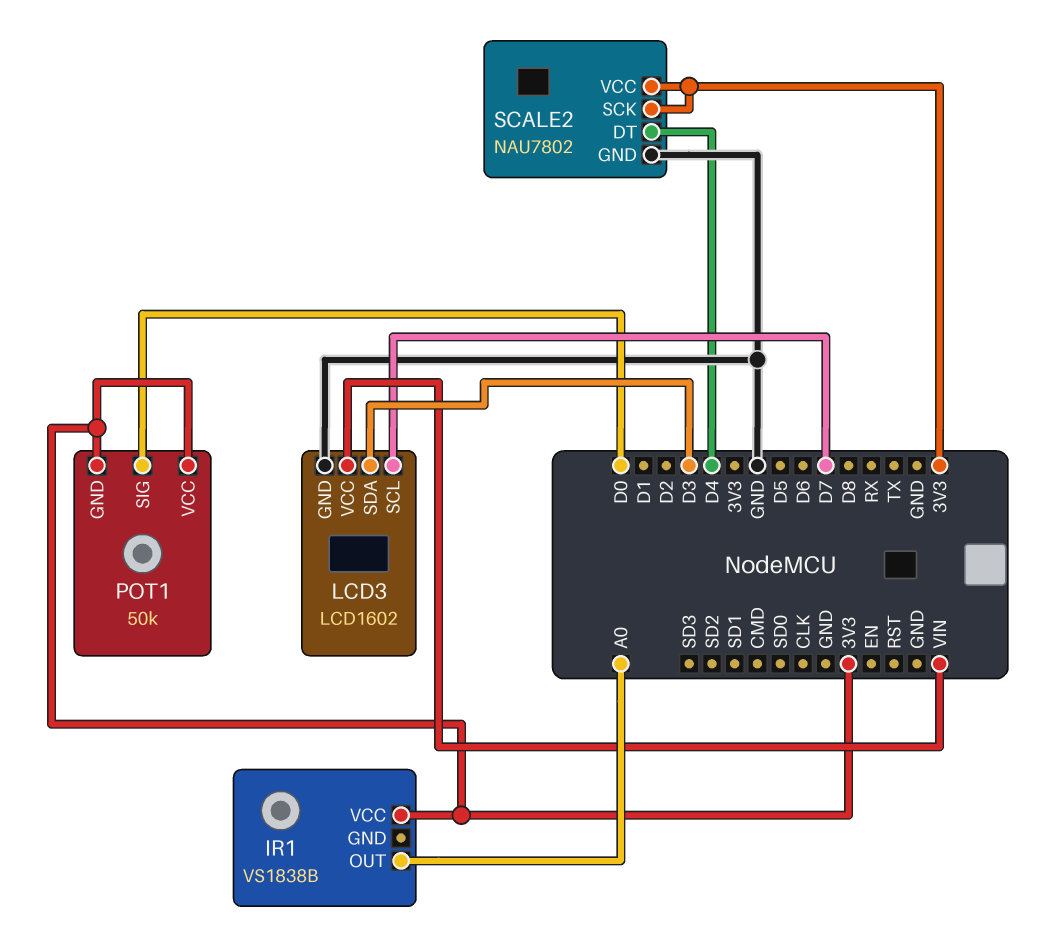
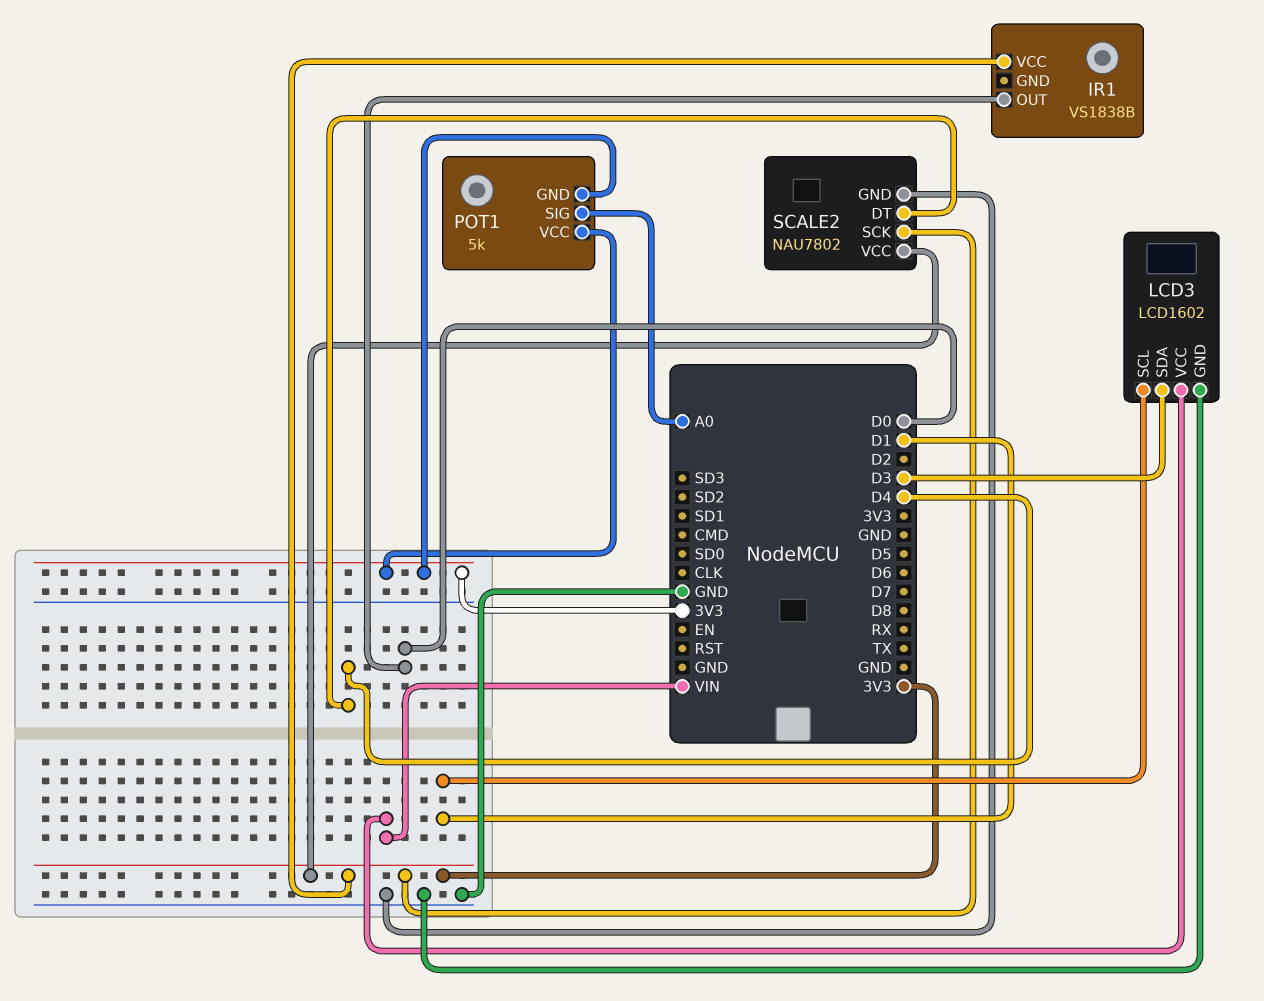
IR1 pin OUT: A0 -> D0
LCD3 pin SCL: D7 -> D1
POT1: 50k -> 5k
POT1 pin SIG: D0 -> A0

